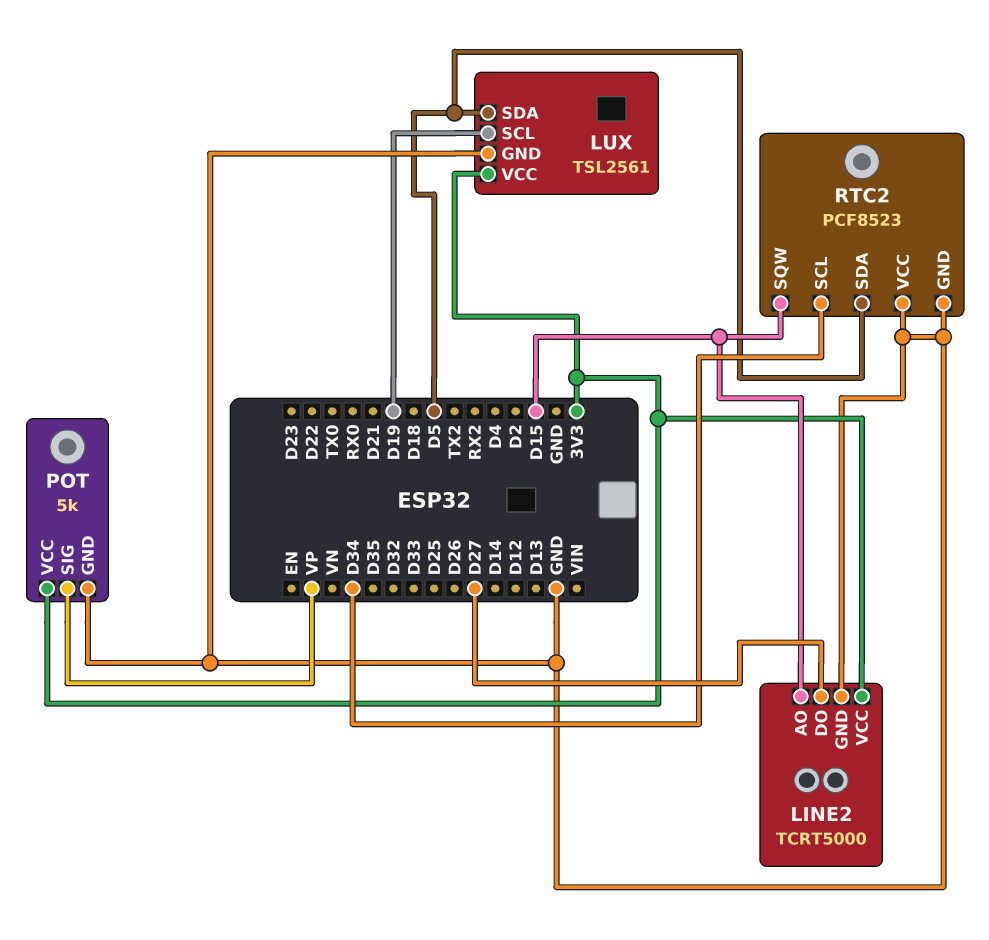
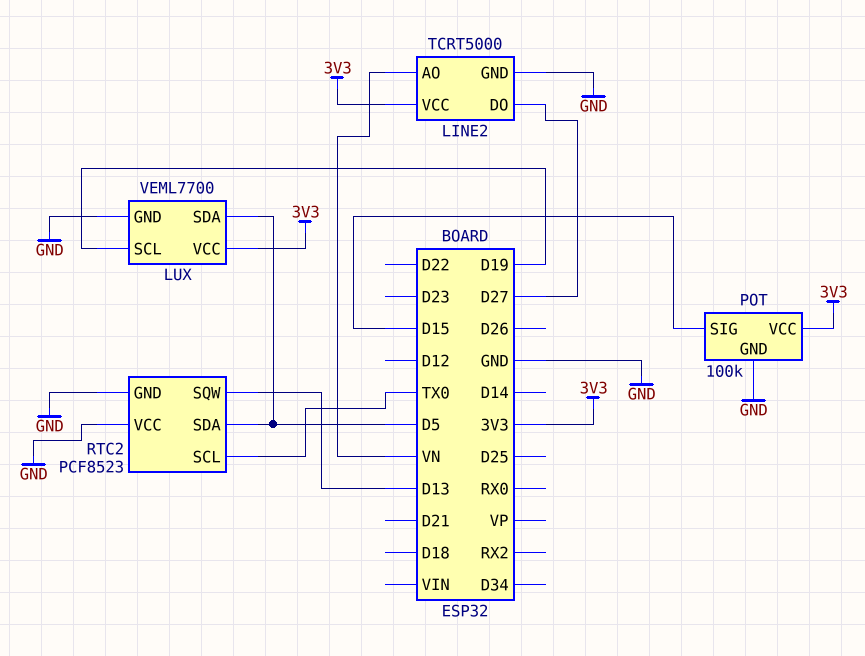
LINE2 pin AO: D15 -> VN
LUX: TSL2561 -> VEML7700
POT: 5k -> 100k
POT pin SIG: VP -> D15
RTC2 pin SCL: D34 -> TX0
RTC2 pin SQW: D15 -> D13

